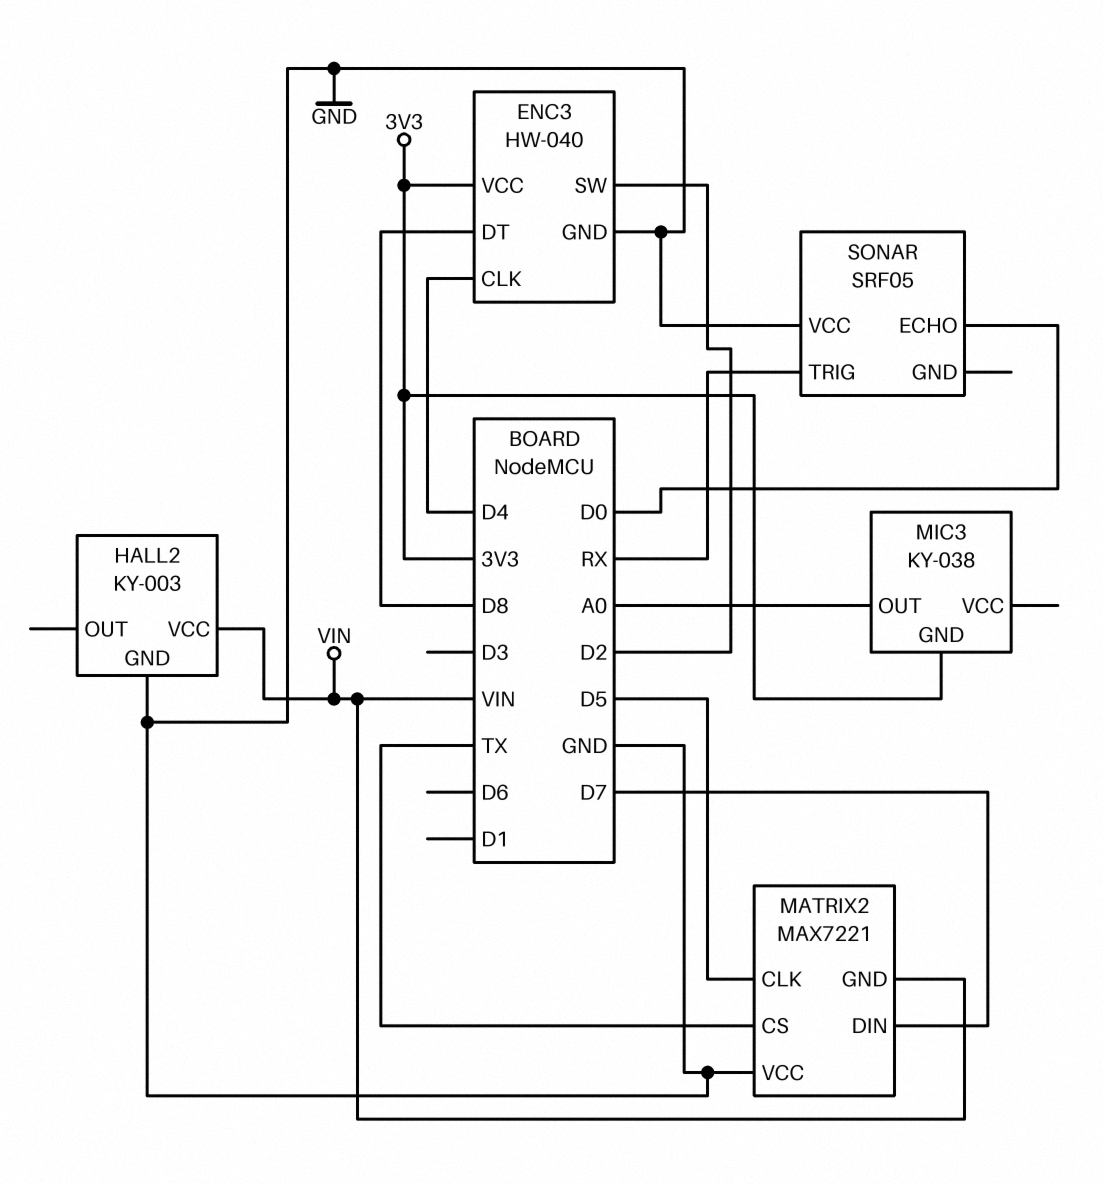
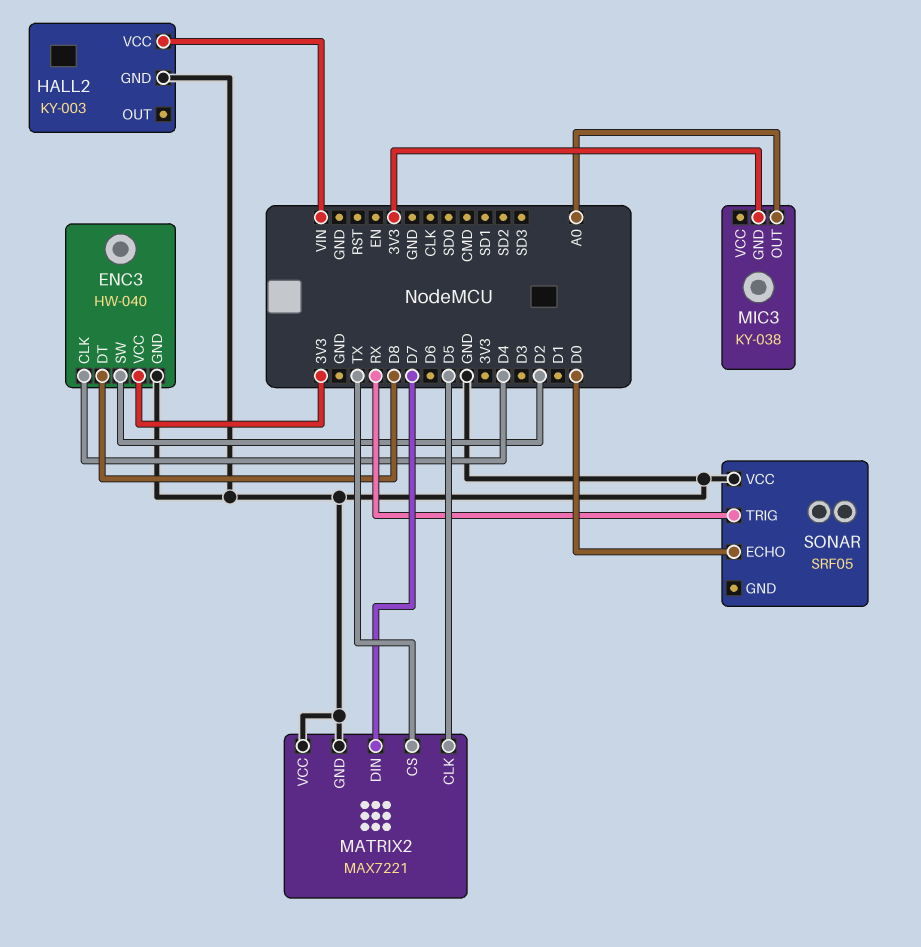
MATRIX2 pin GND: VIN -> GND

